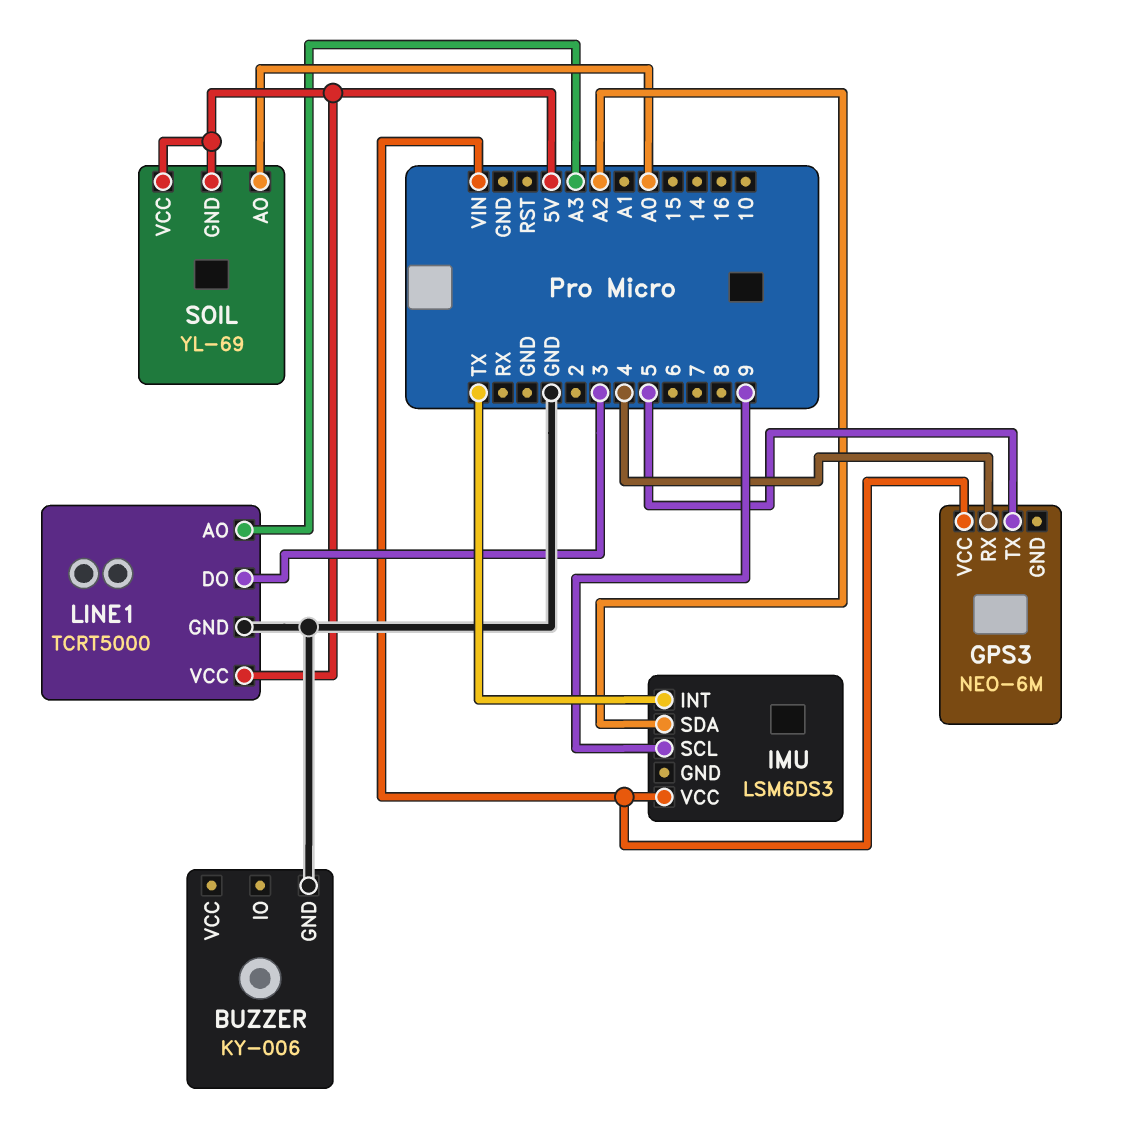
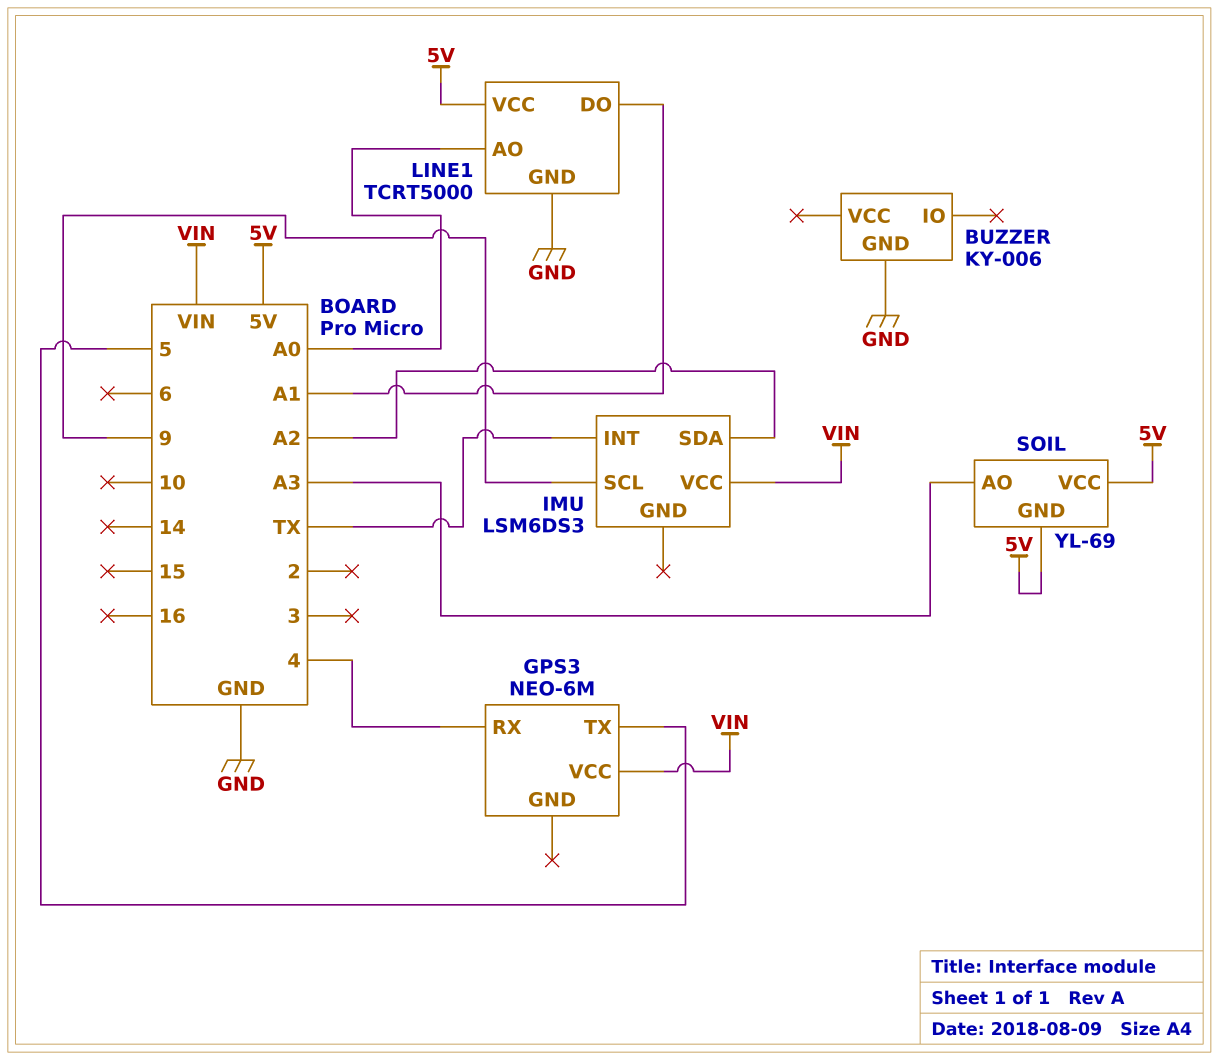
LINE1 pin AO: A3 -> A0
LINE1 pin DO: 3 -> A1
SOIL pin AO: A0 -> A3

